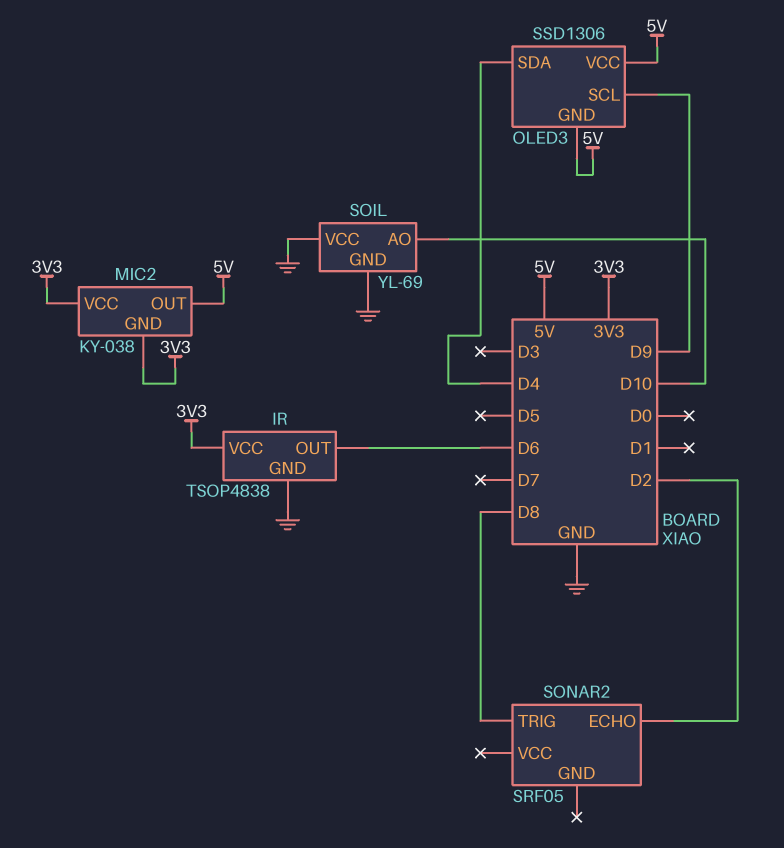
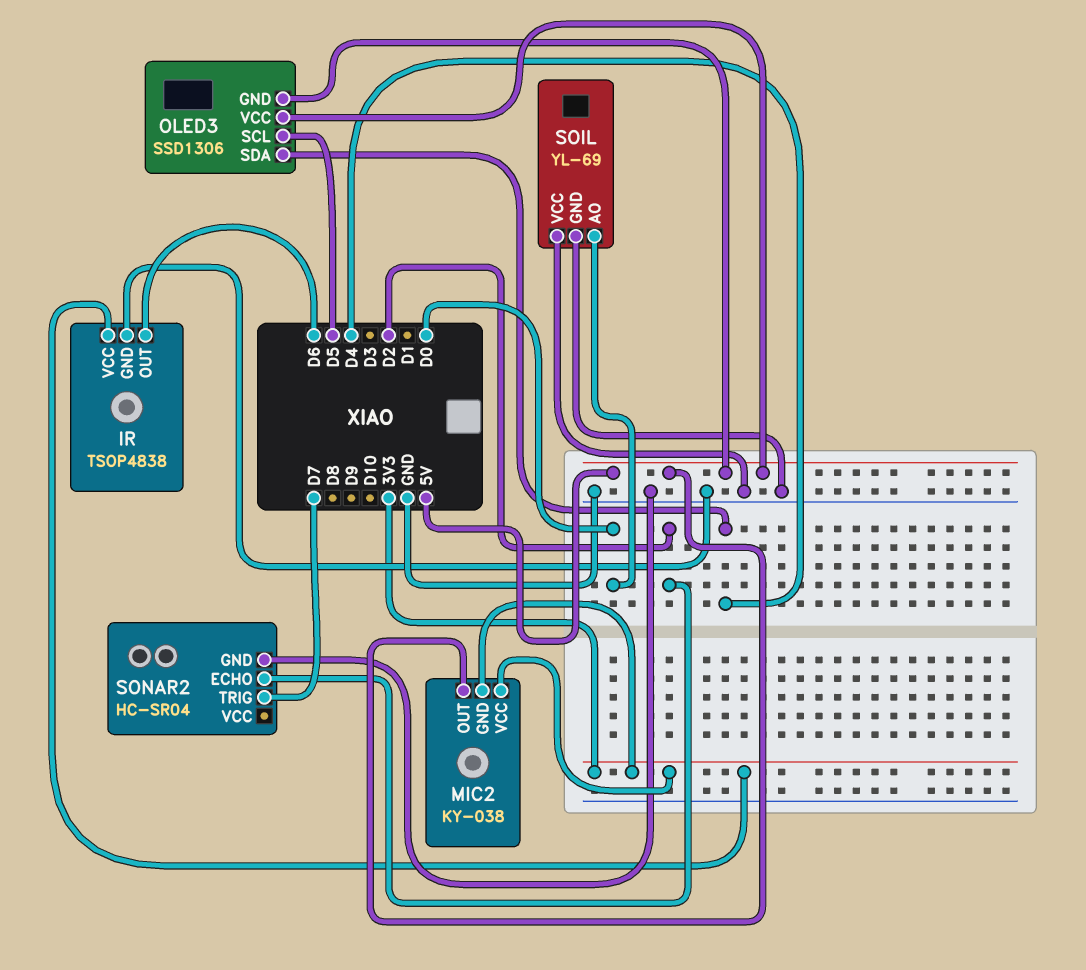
OLED3 pin SCL: D9 -> D5
SOIL pin AO: D10 -> D0
SONAR2: SRF05 -> HC-SR04
SONAR2 pin GND: none -> GND
SONAR2 pin TRIG: D8 -> D7

